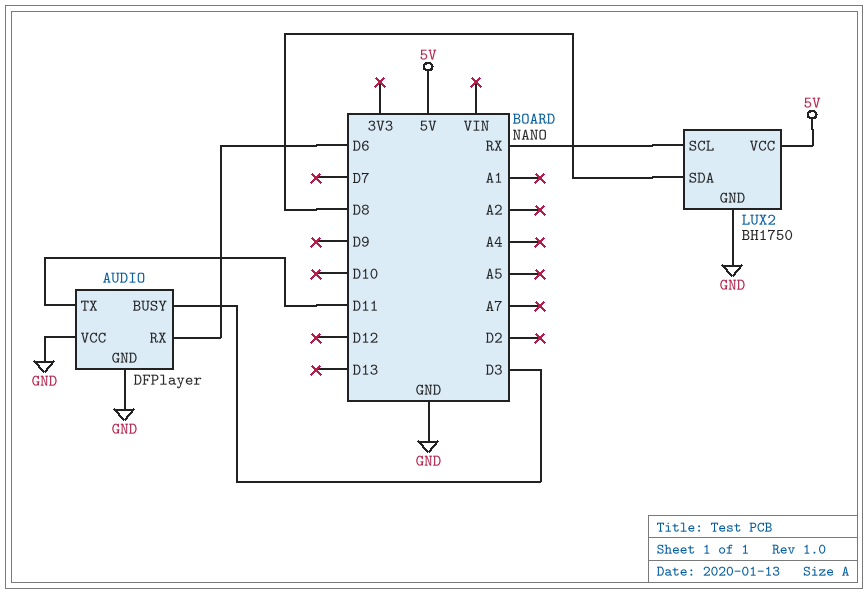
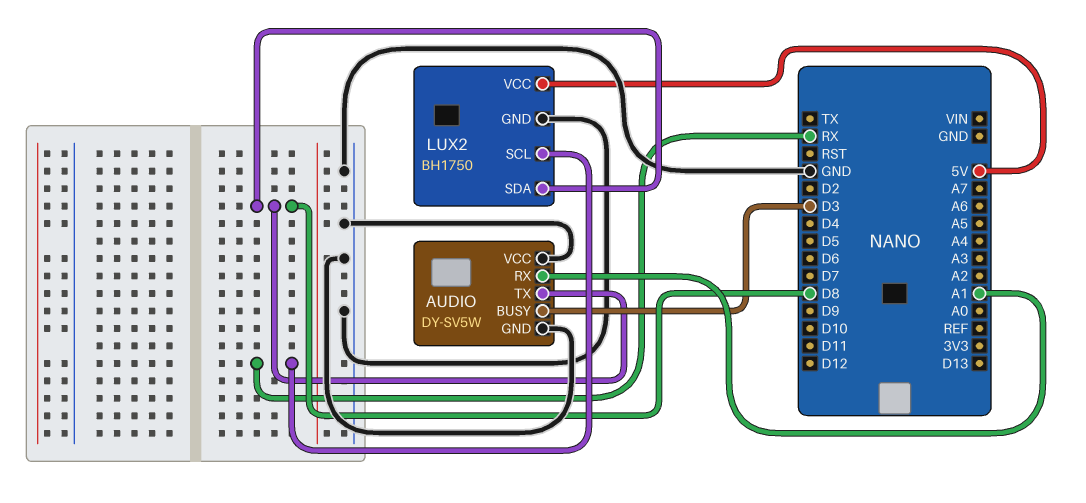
AUDIO: DFPlayer -> DY-SV5W
AUDIO pin RX: D6 -> A1
AUDIO pin TX: D11 -> D8

